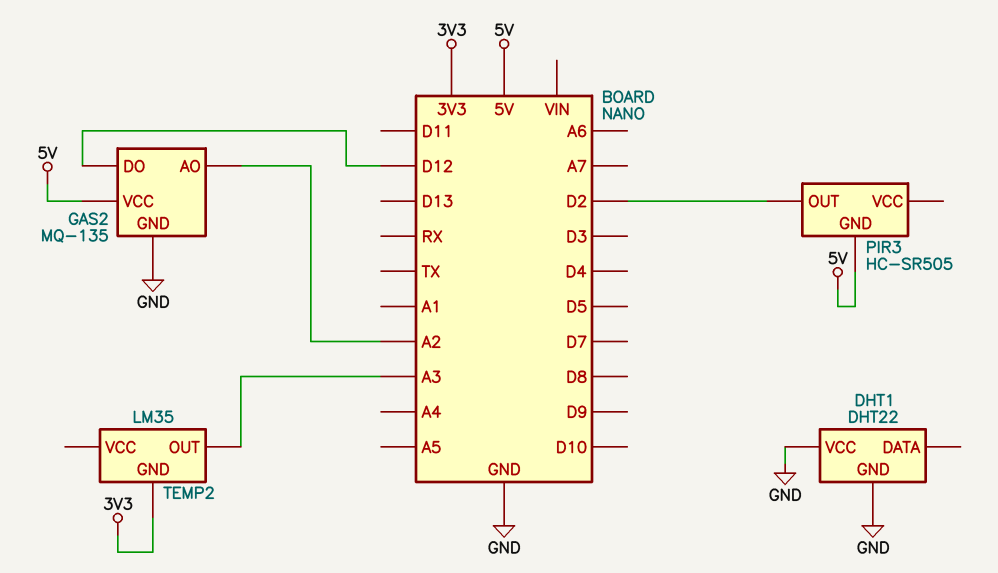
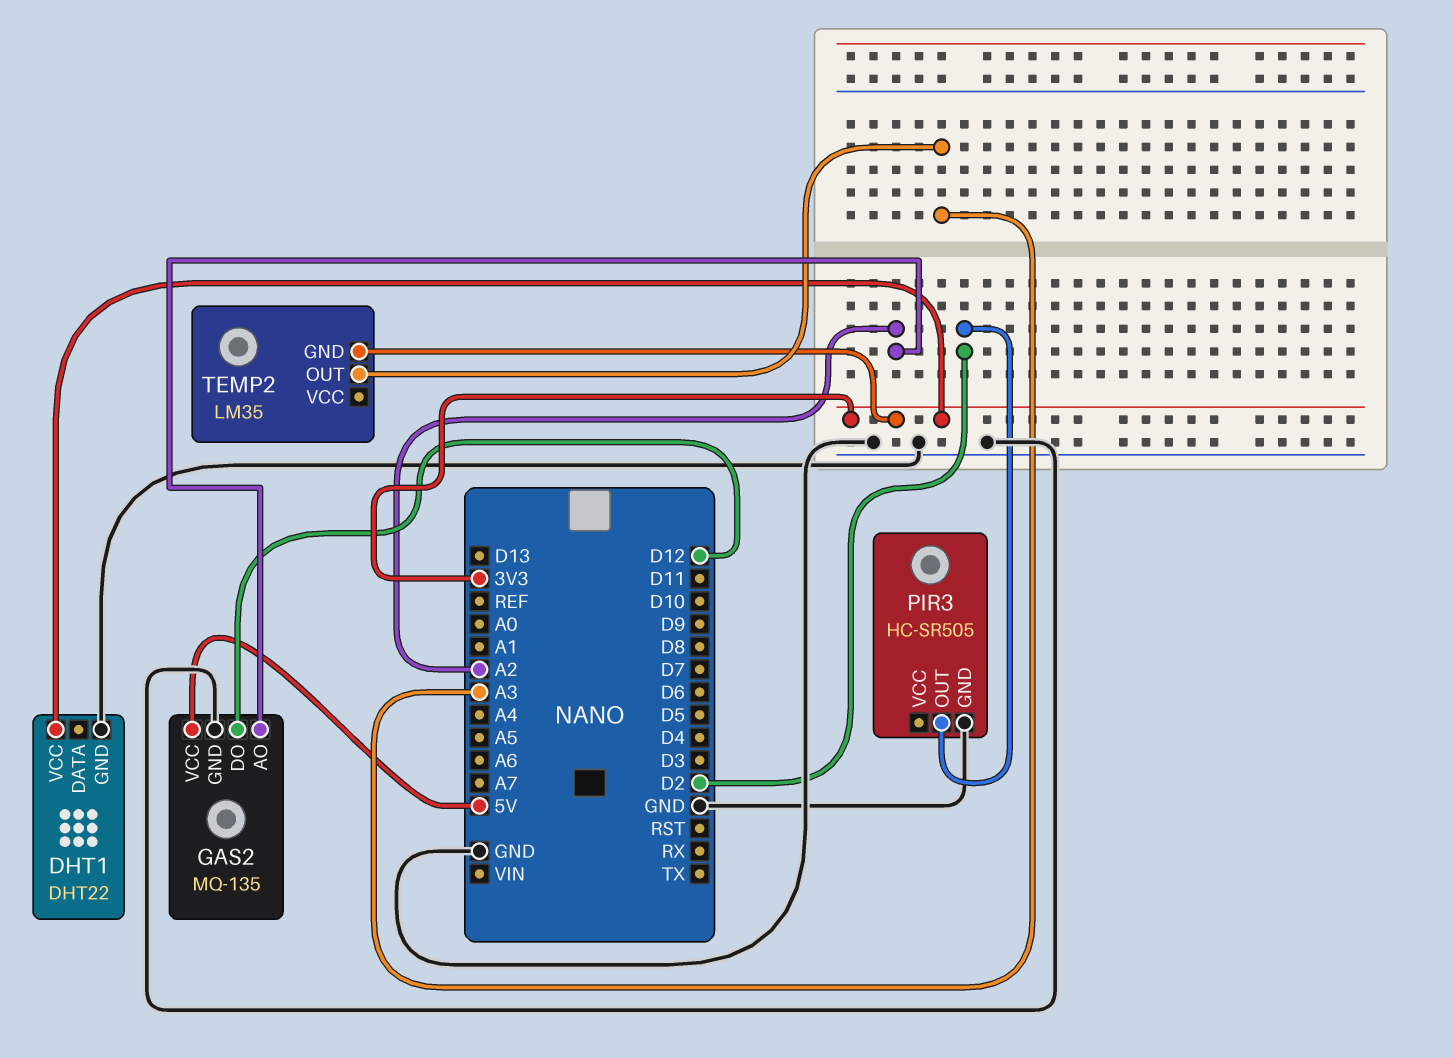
DHT1 pin VCC: GND -> 3V3
PIR3 pin GND: 5V -> GND

